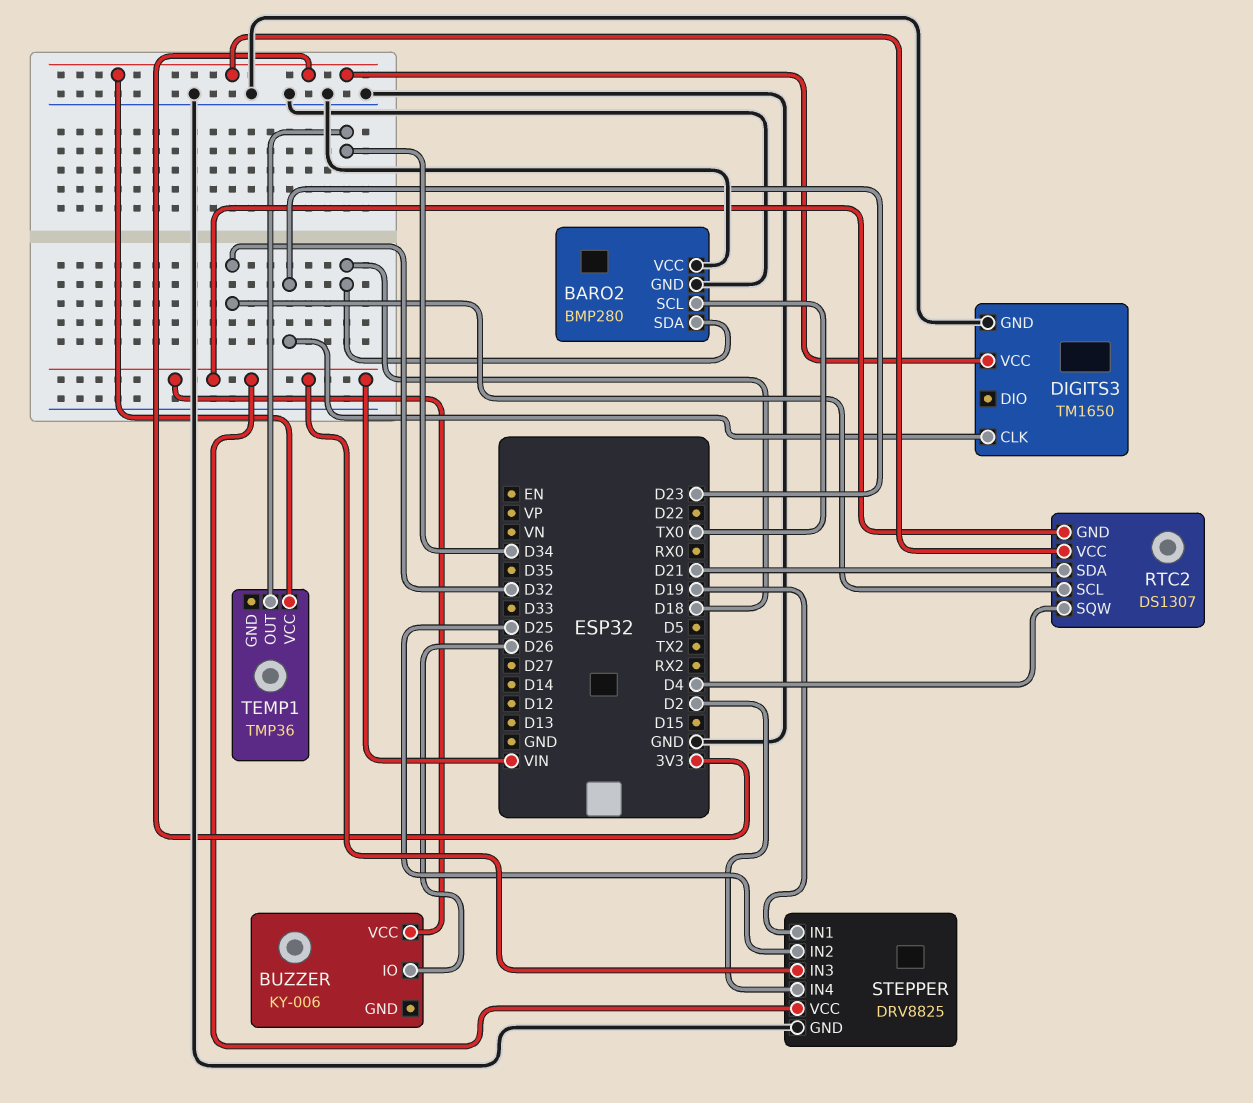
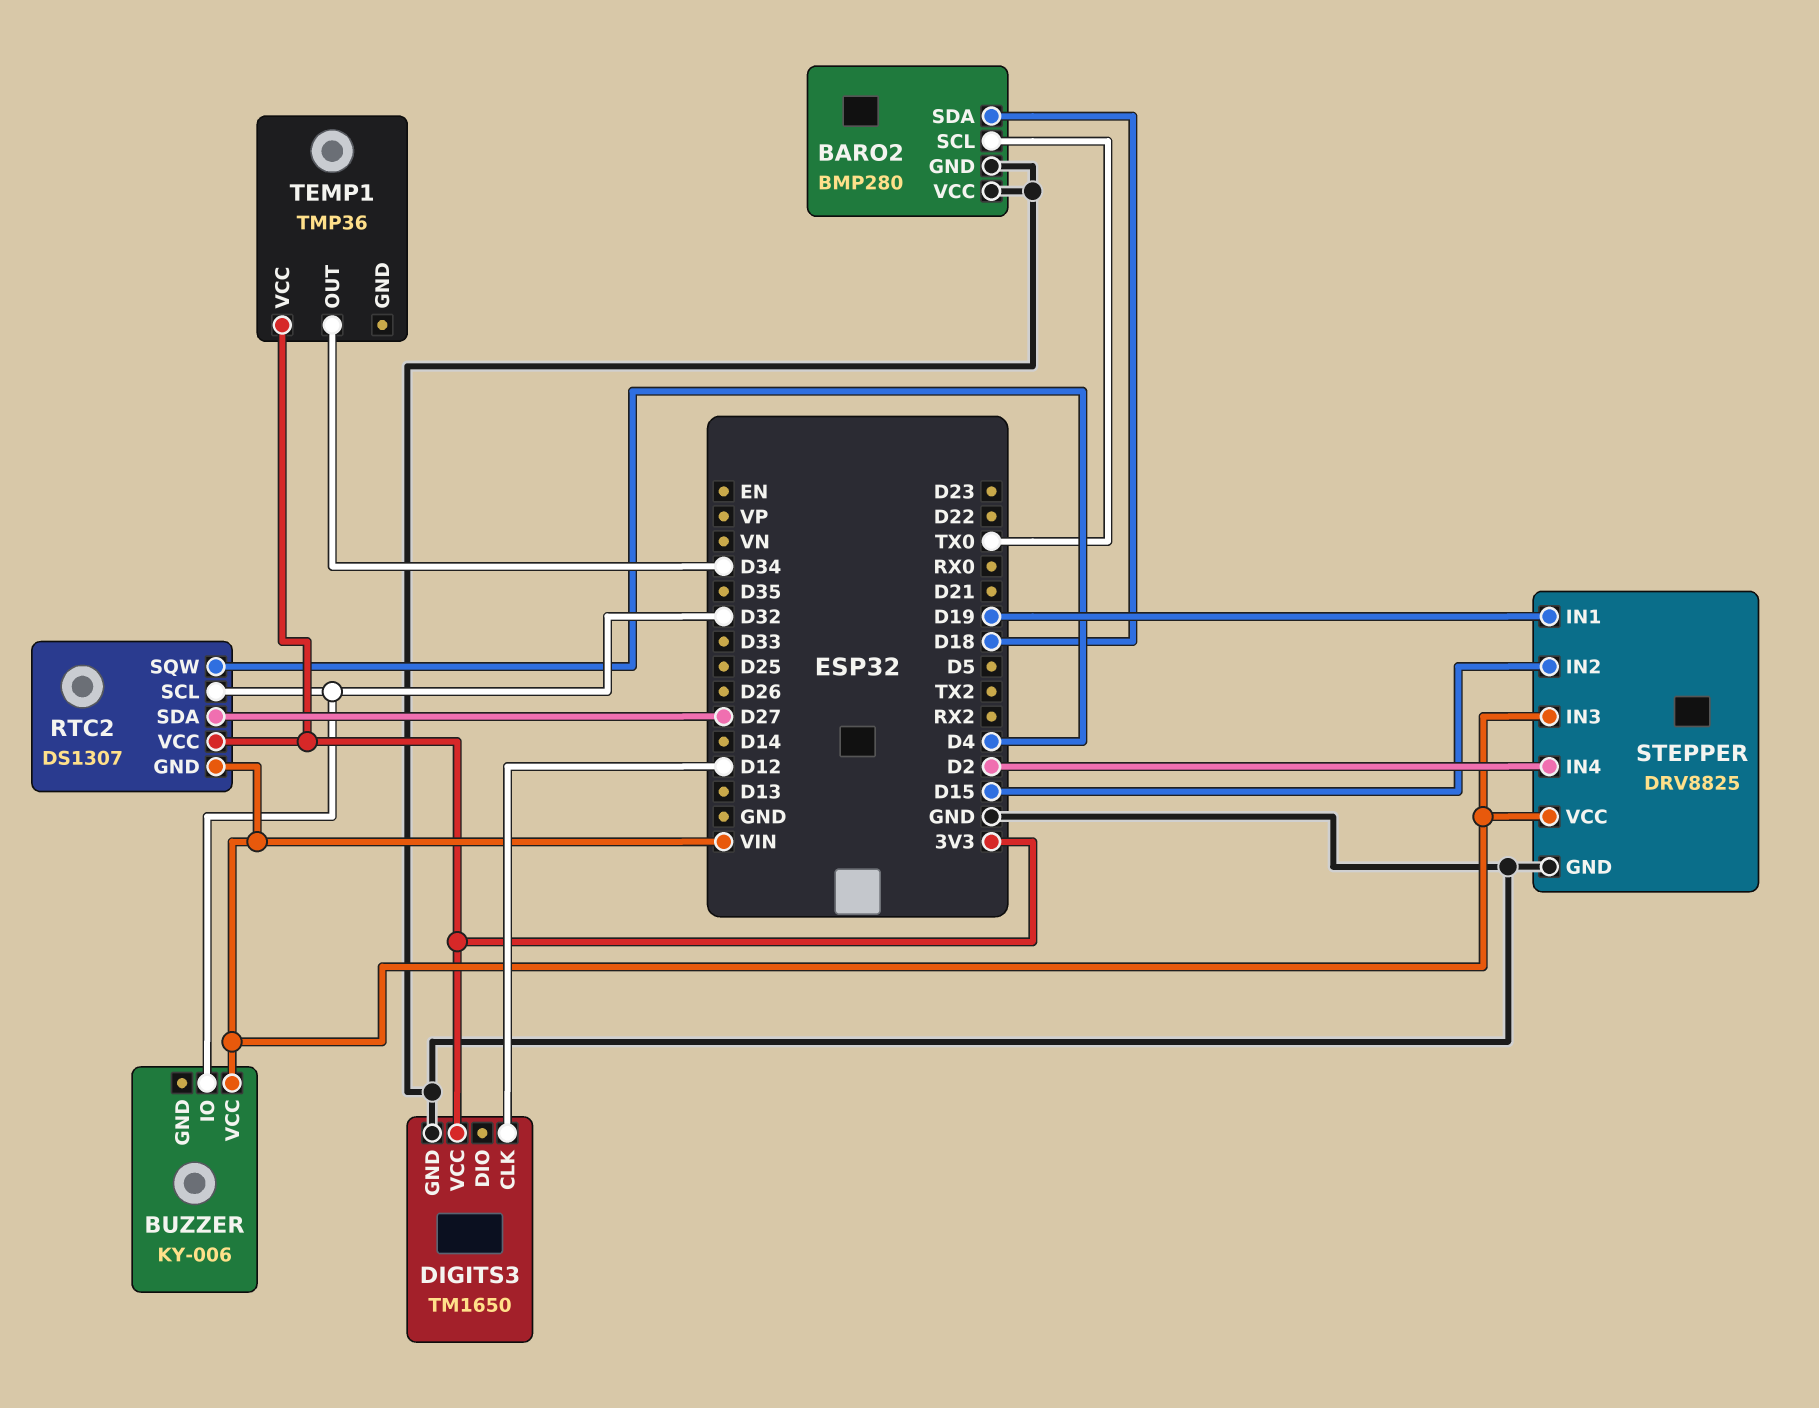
BUZZER pin IO: D26 -> D32
DIGITS3 pin CLK: D23 -> D12
RTC2 pin SDA: D21 -> D27
STEPPER pin IN2: D25 -> D15

